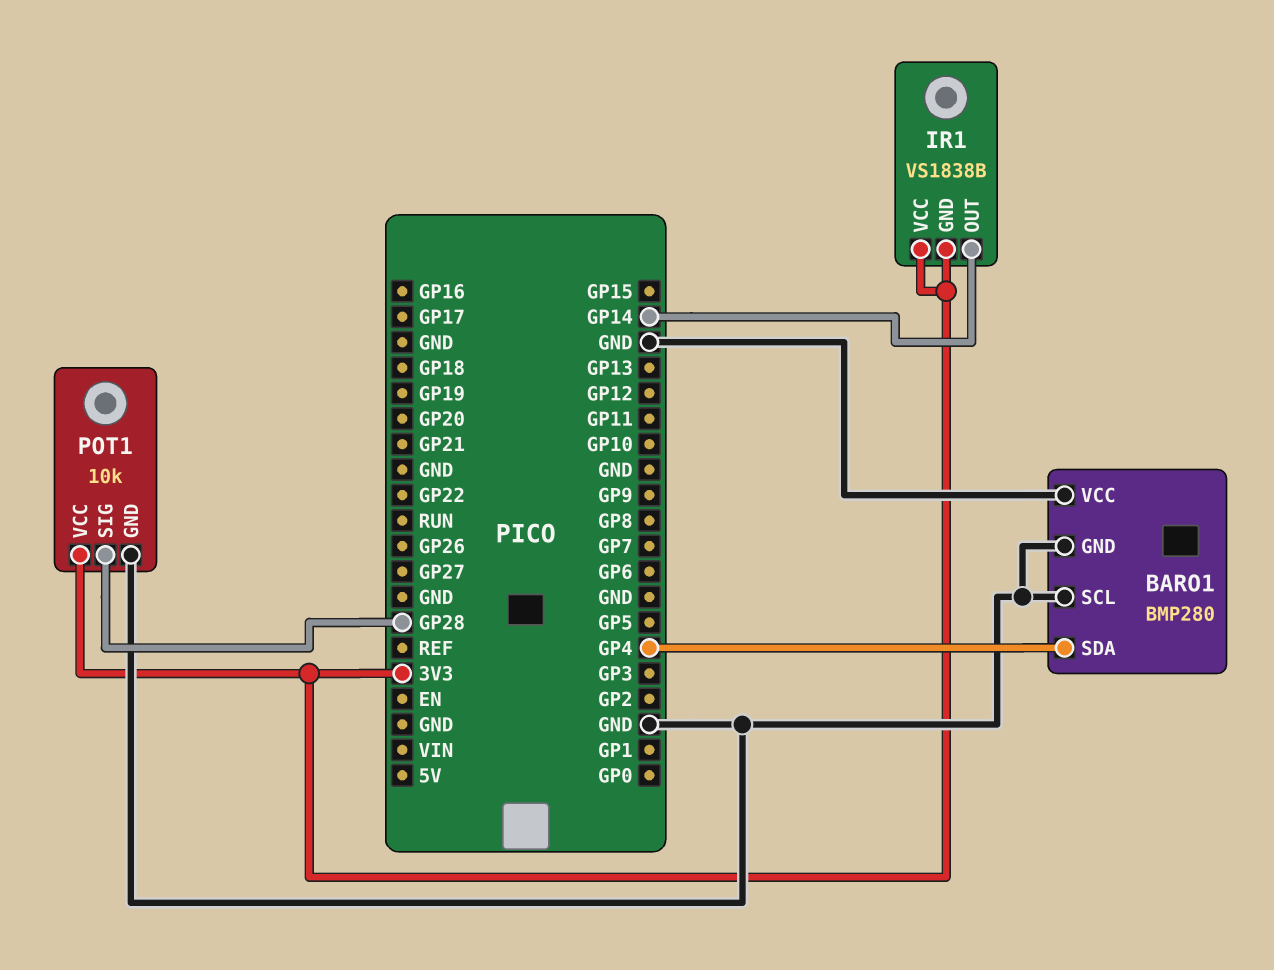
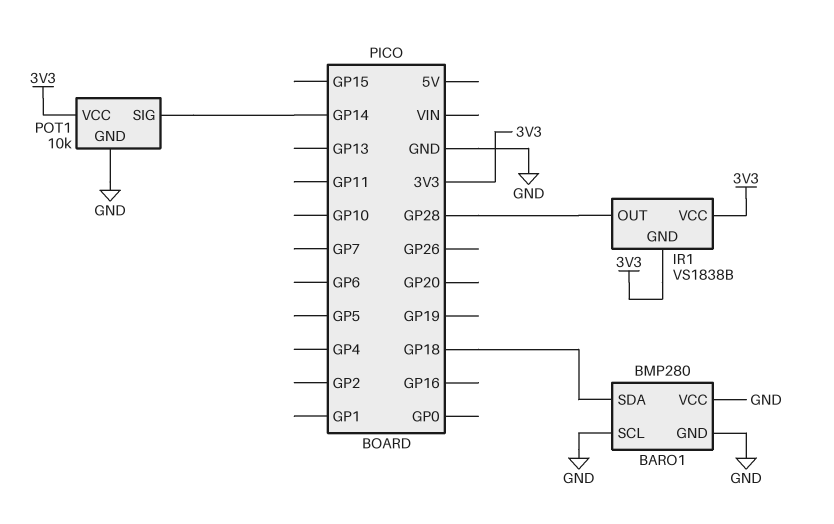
BARO1 pin SDA: GP4 -> GP18
IR1 pin OUT: GP14 -> GP28
POT1 pin SIG: GP28 -> GP14

